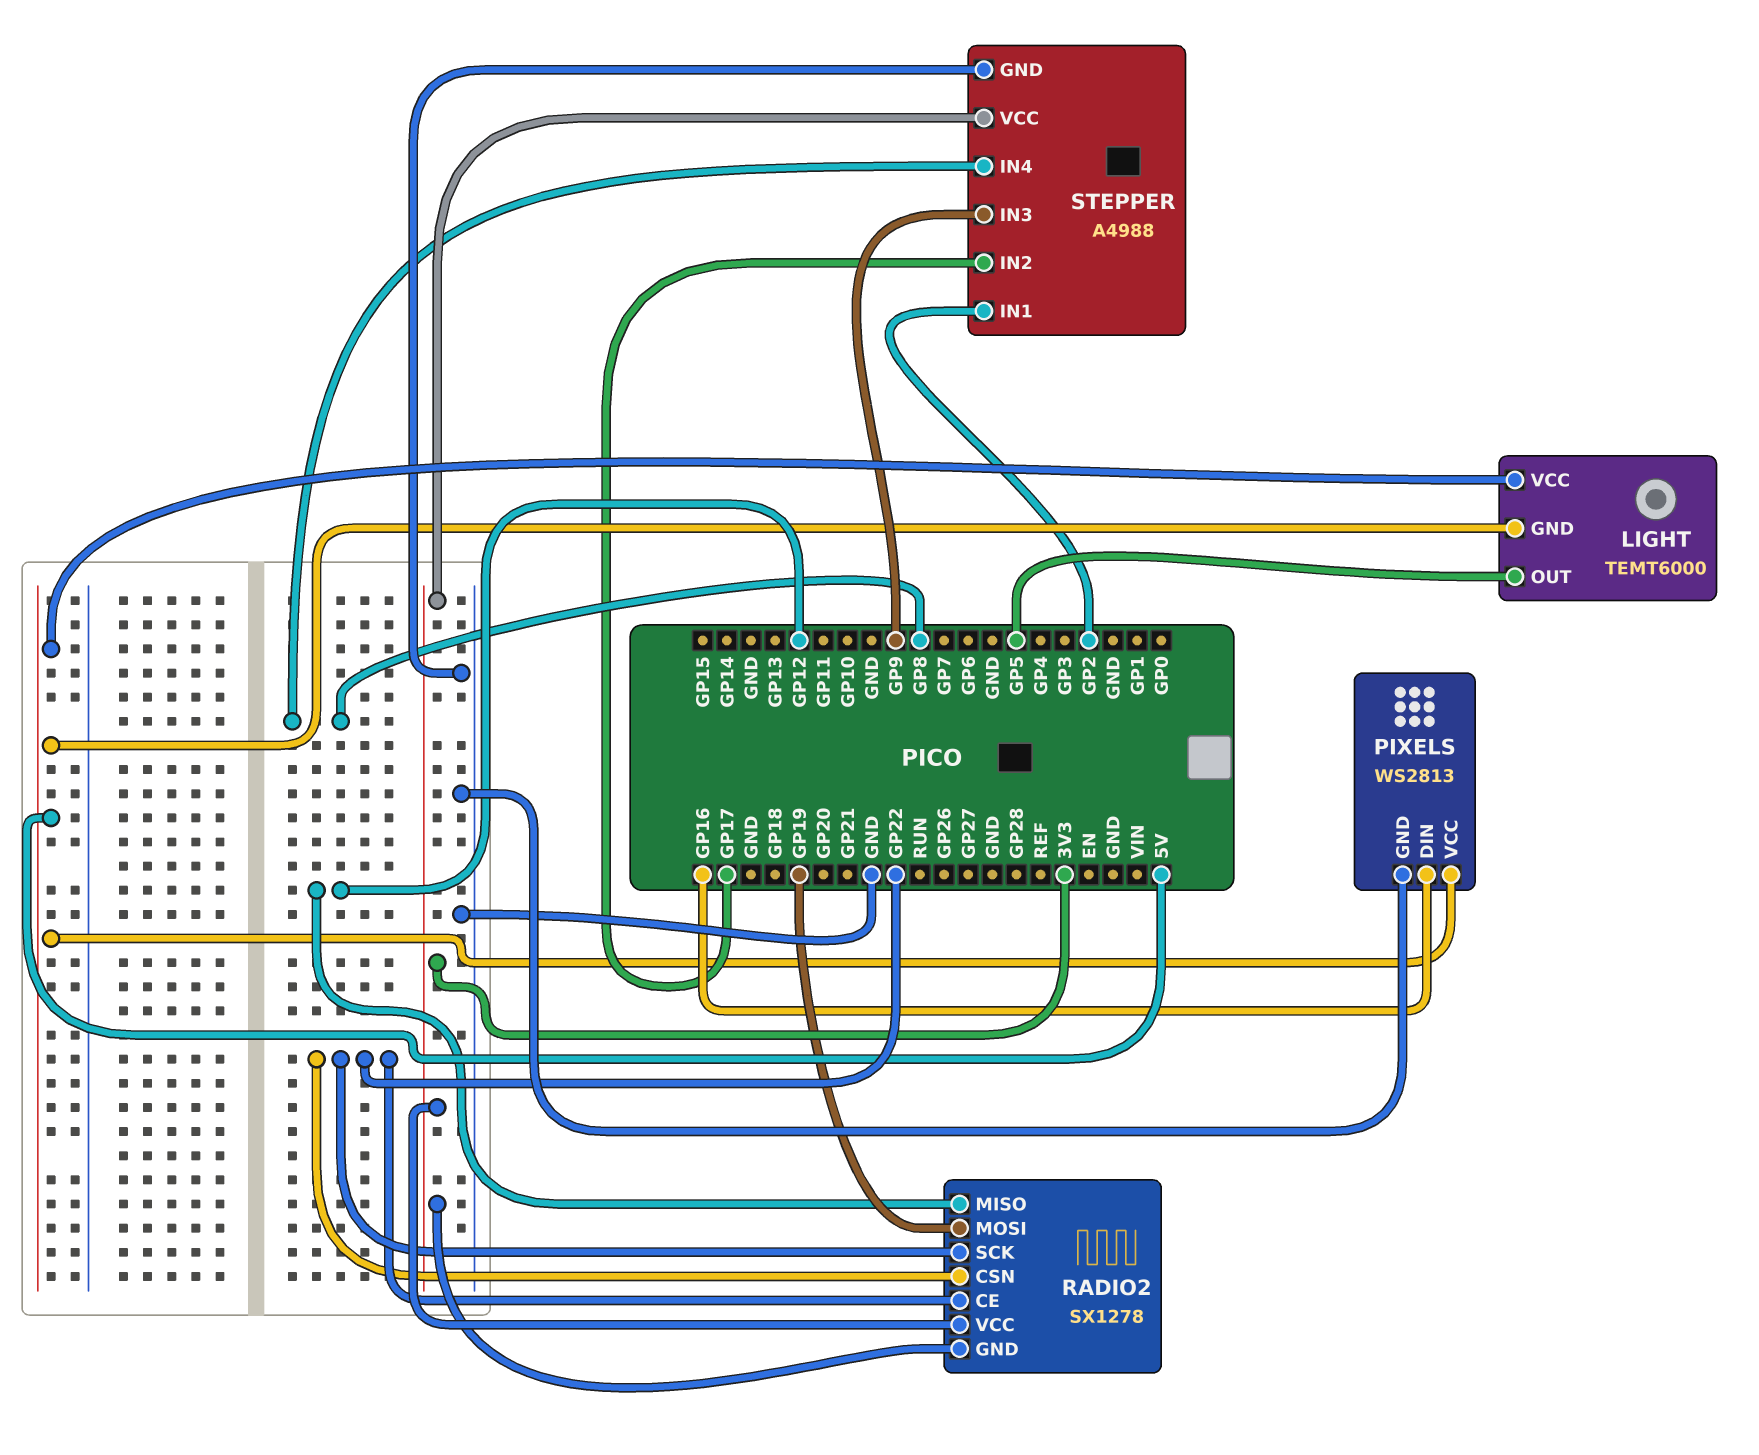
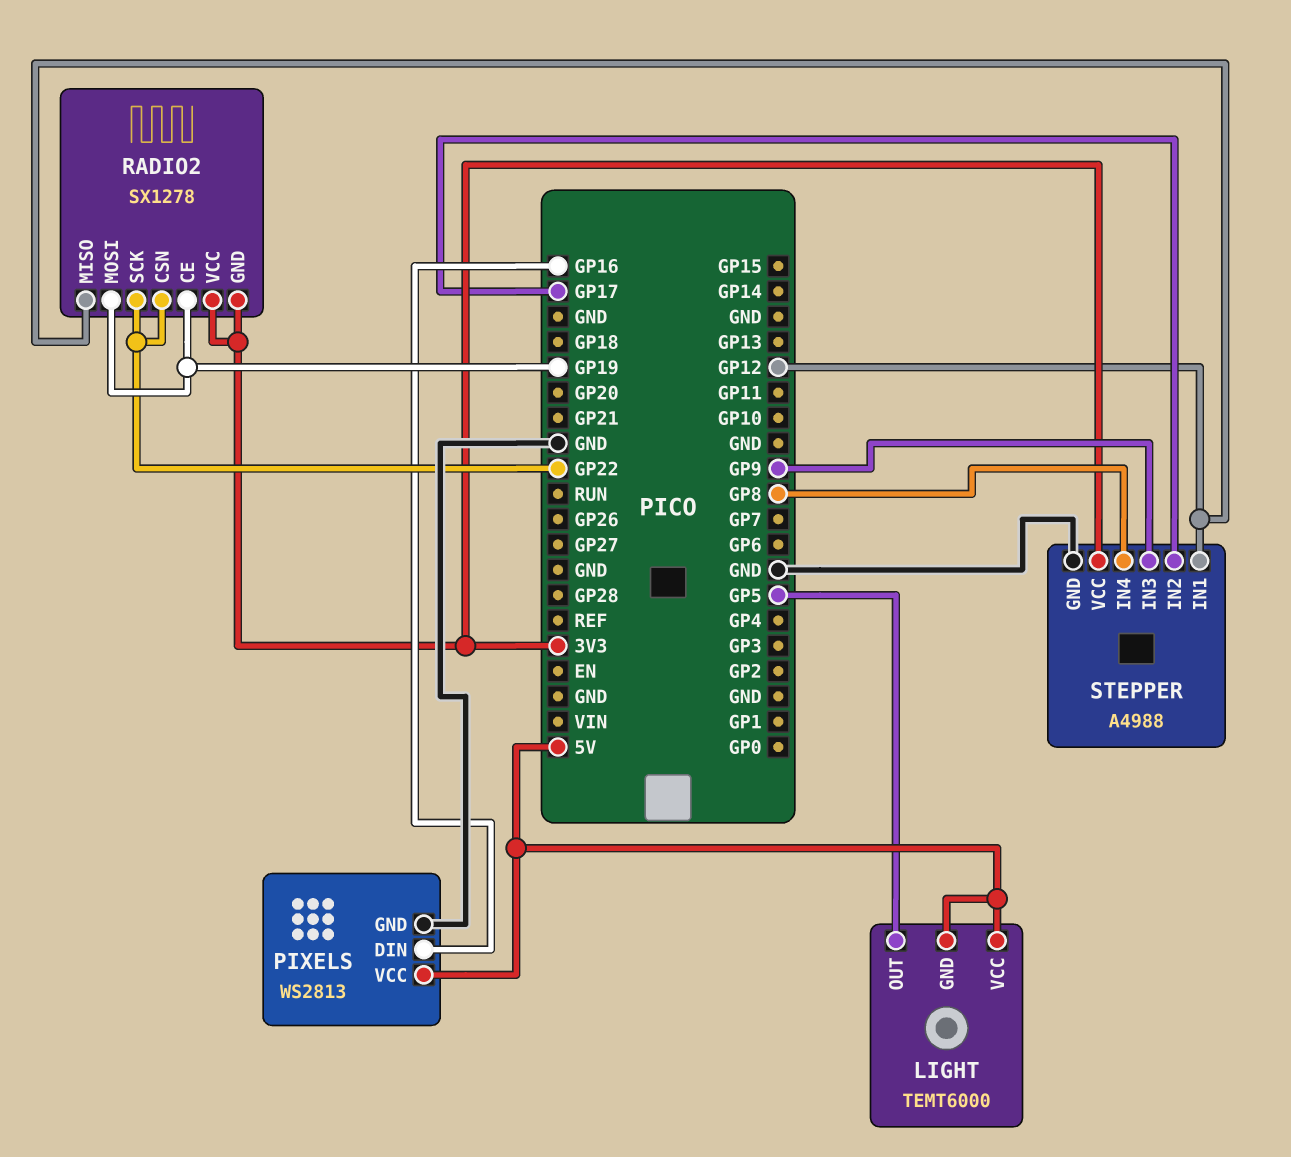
RADIO2 pin CE: GP22 -> GP19
STEPPER pin IN1: GP2 -> GP12

